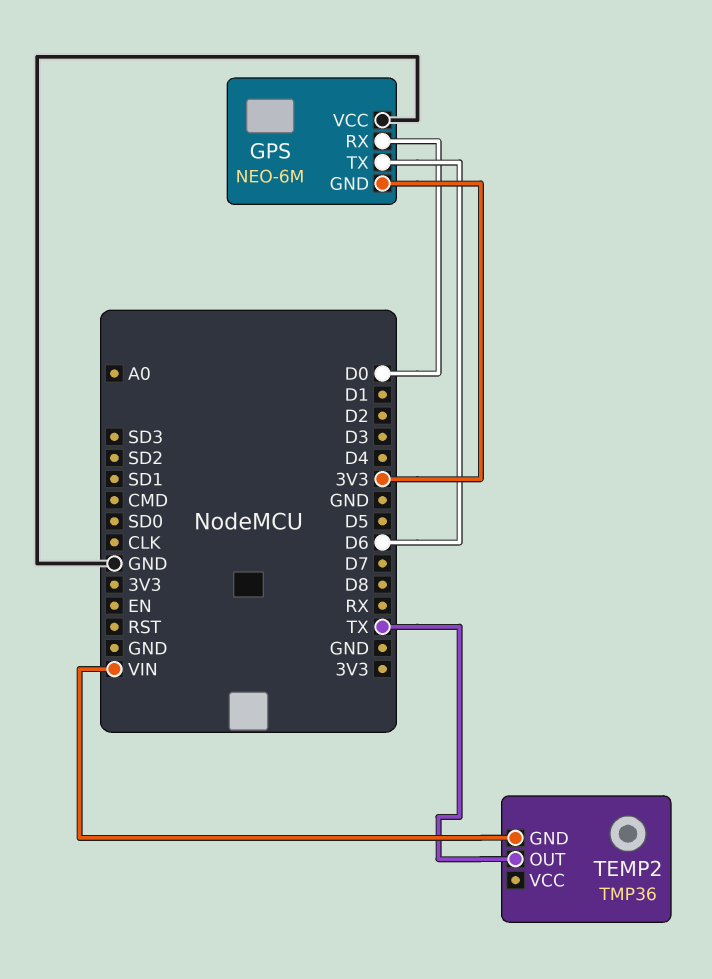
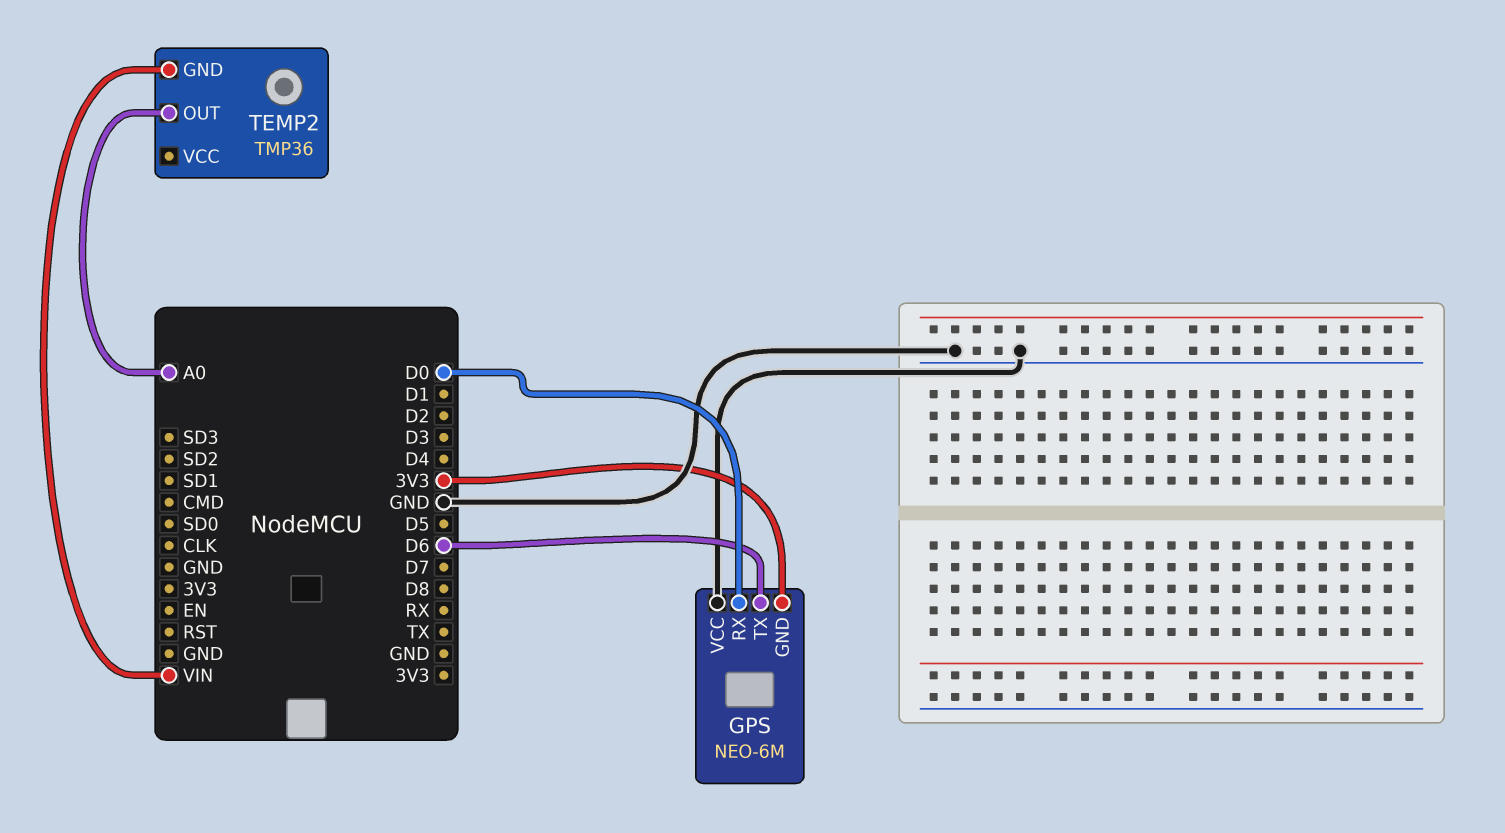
TEMP2 pin OUT: TX -> A0

